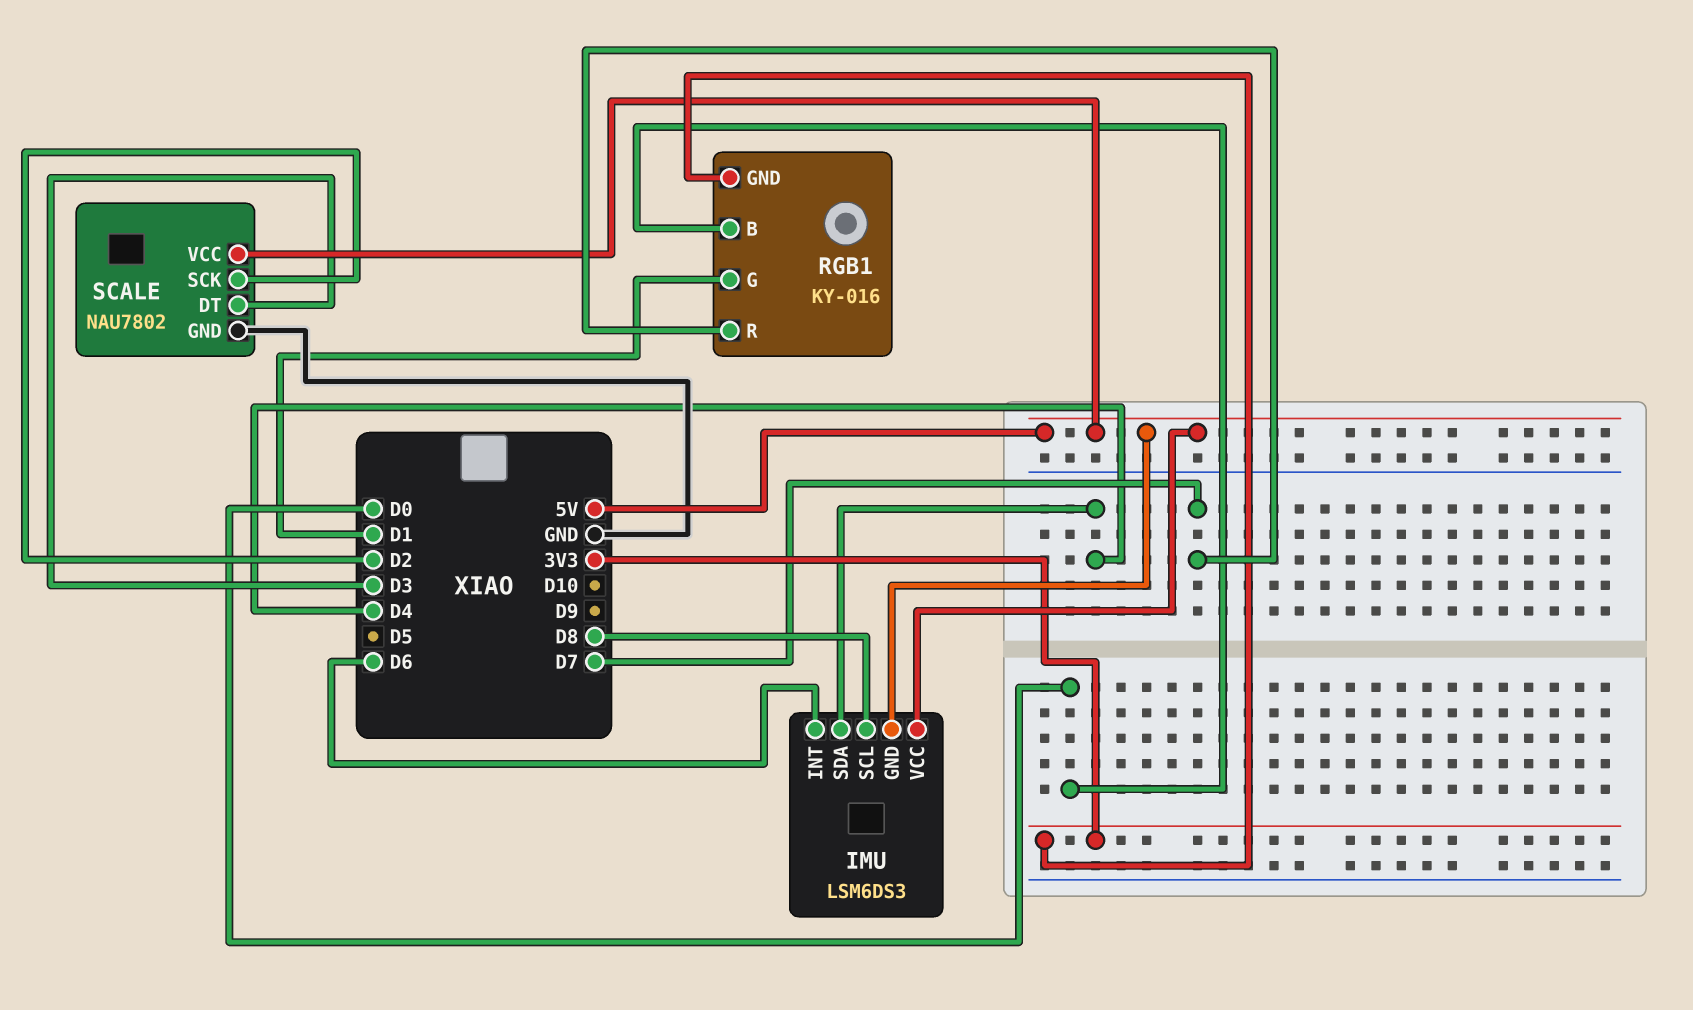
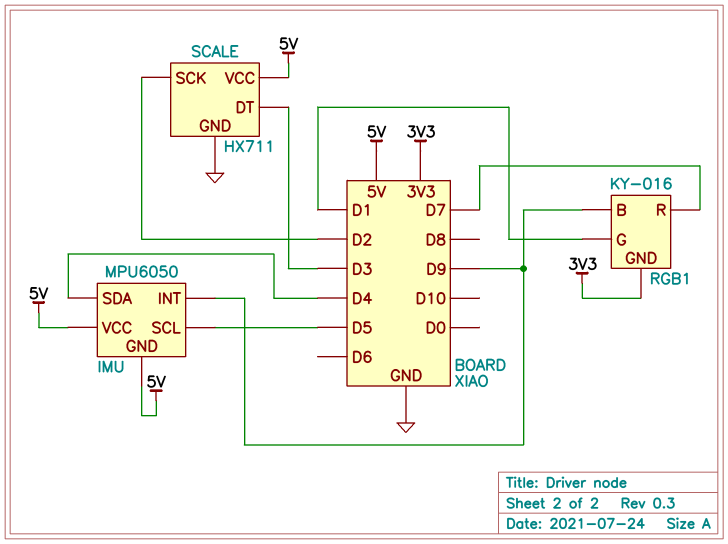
IMU: LSM6DS3 -> MPU6050
IMU pin INT: D6 -> D9
IMU pin SCL: D8 -> D5
RGB1 pin B: D0 -> D9
SCALE: NAU7802 -> HX711

